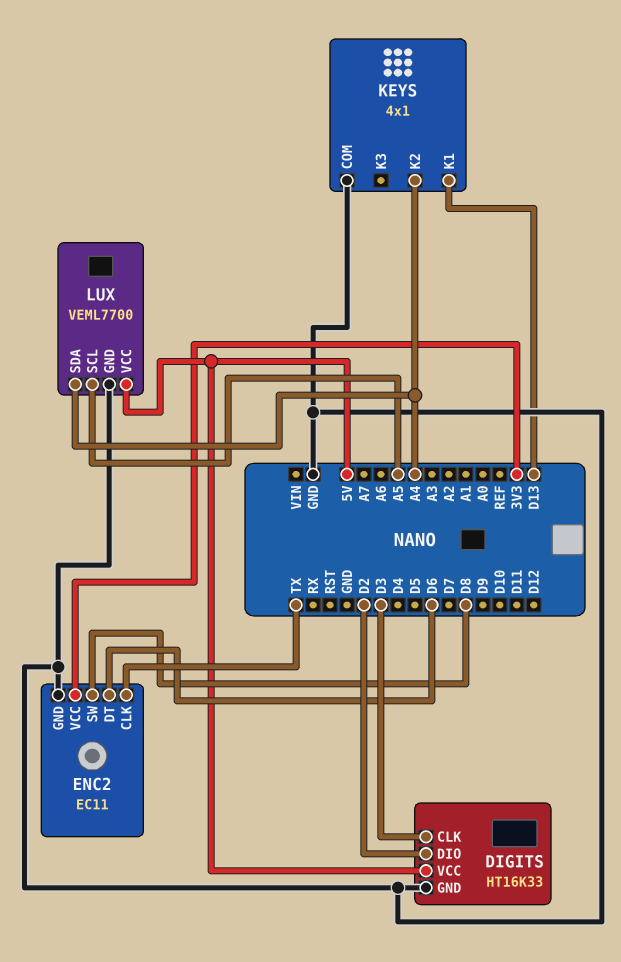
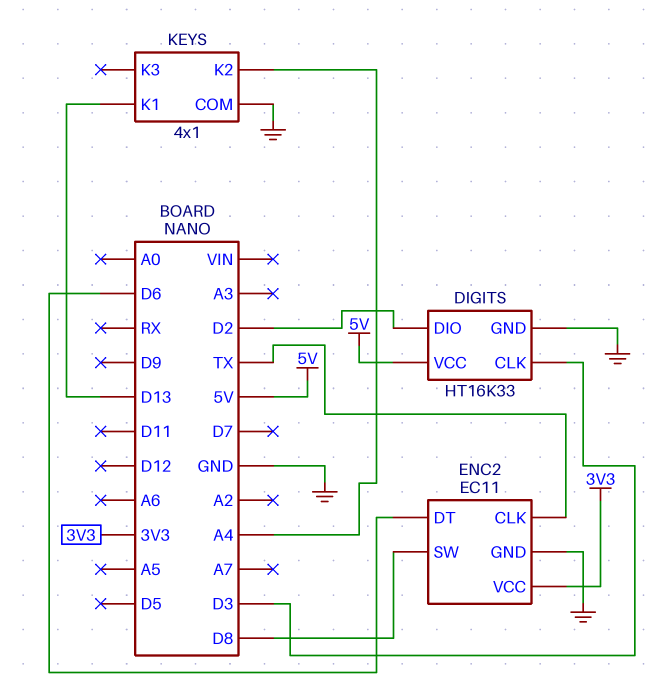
LUX: VEML7700 -> none
LUX pin GND: GND -> none
LUX pin SCL: A5 -> none
LUX pin SDA: A4 -> none
LUX pin VCC: 5V -> none

